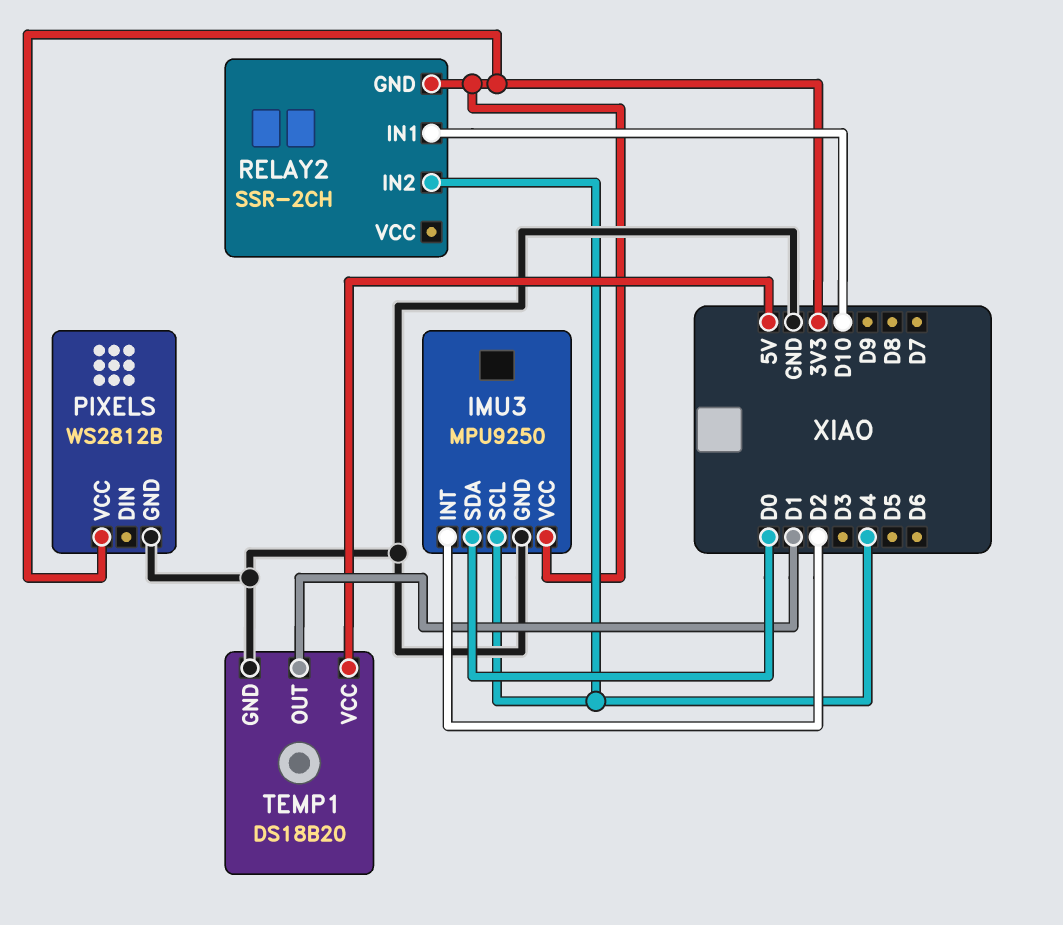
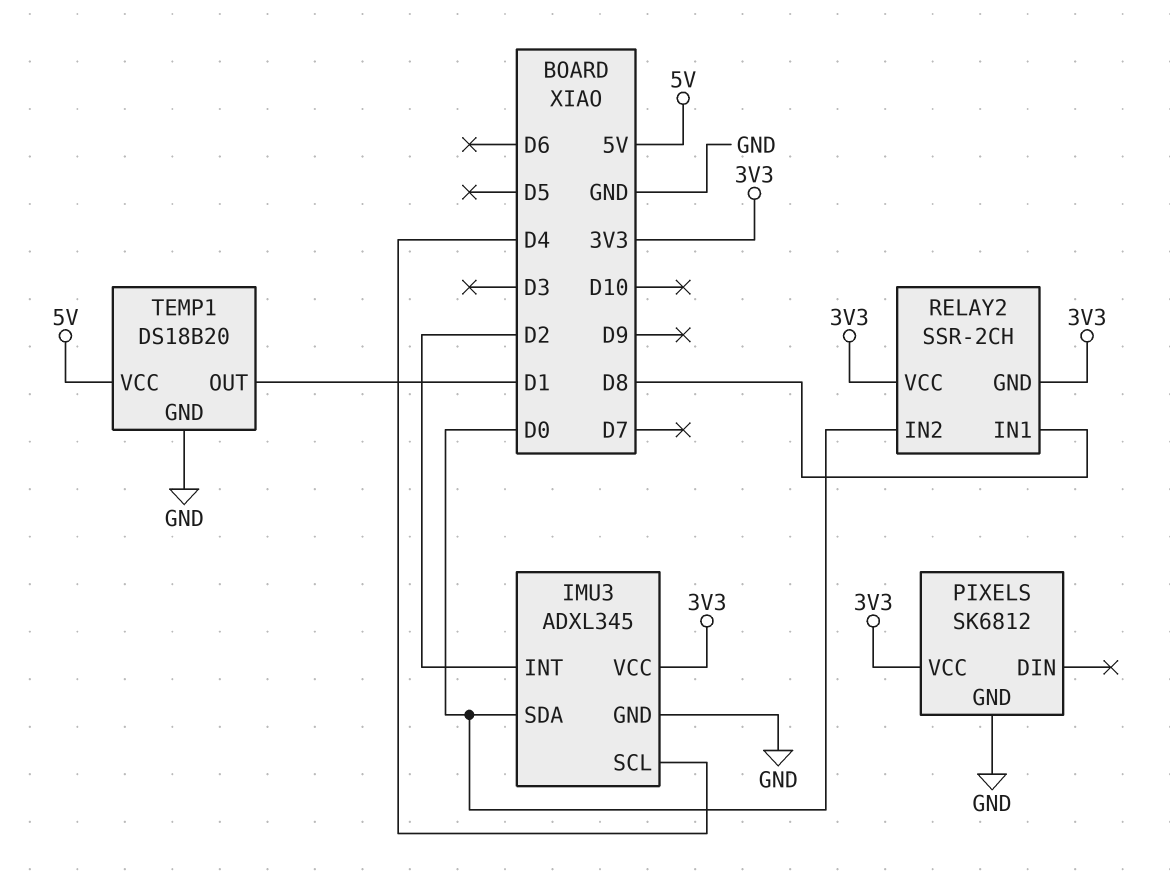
IMU3: MPU9250 -> ADXL345
PIXELS: WS2812B -> SK6812
RELAY2 pin IN1: D10 -> D8
RELAY2 pin IN2: D4 -> D0
RELAY2 pin VCC: none -> 3V3

